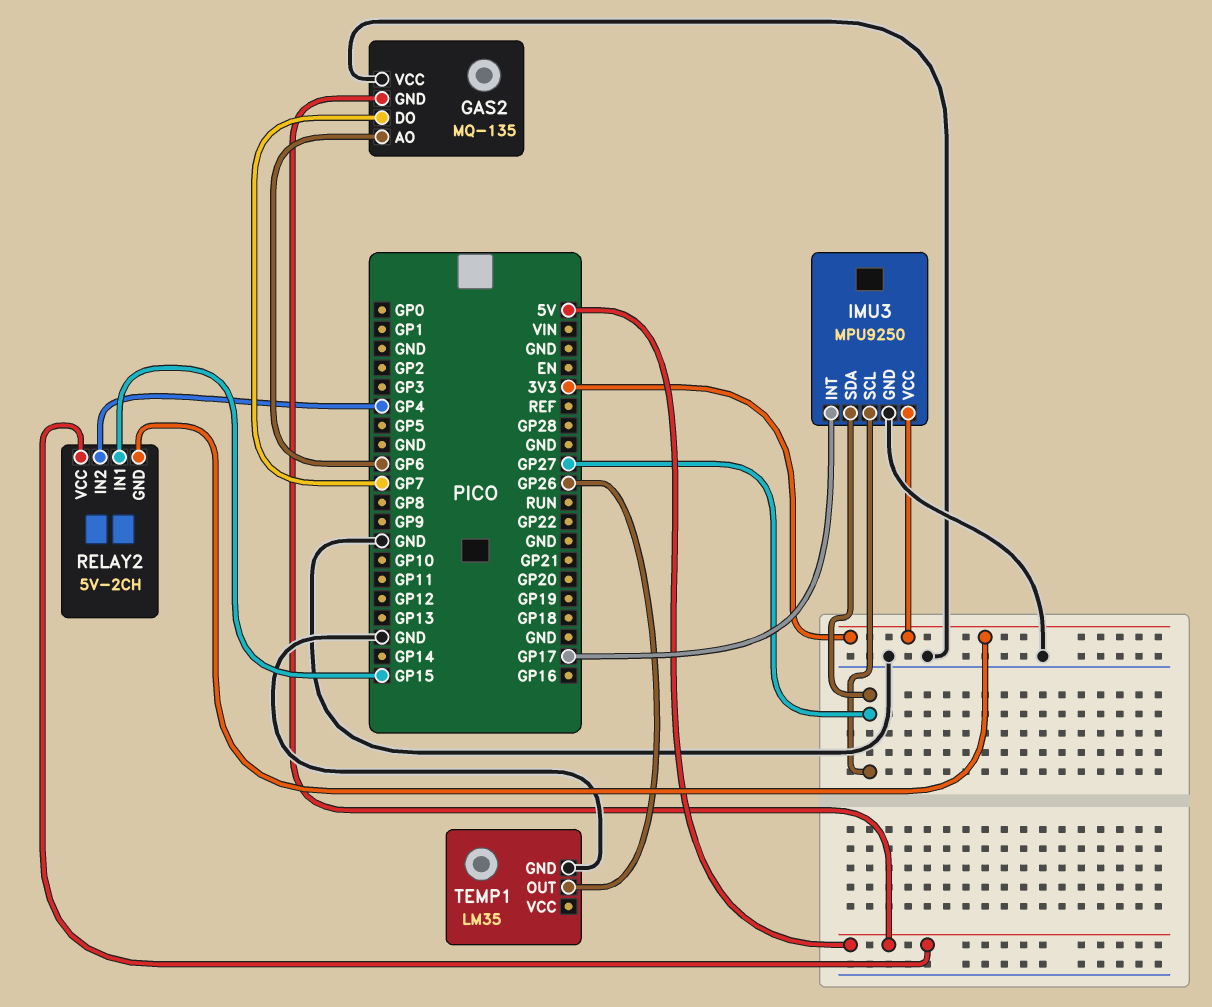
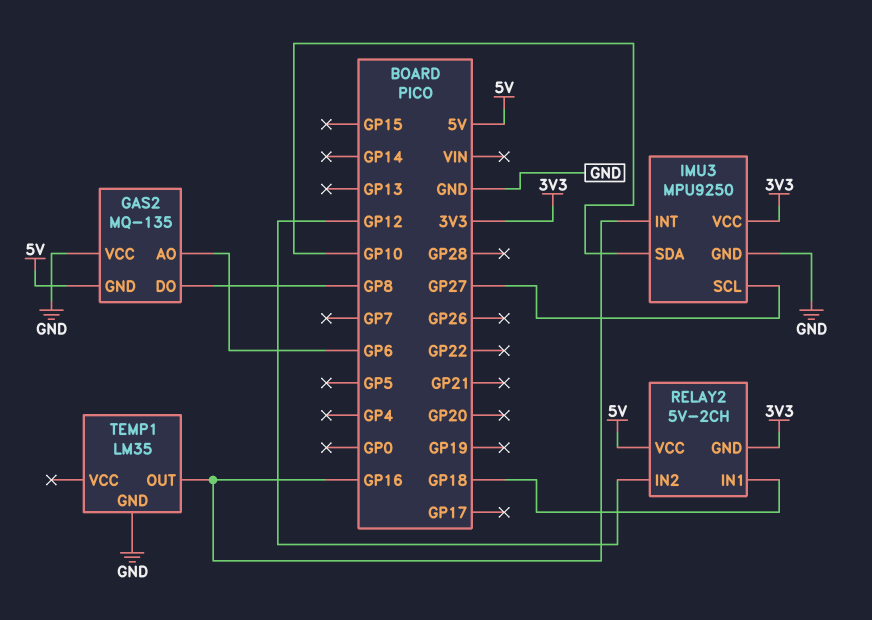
GAS2 pin DO: GP7 -> GP8
IMU3 pin INT: GP17 -> GP16
IMU3 pin SDA: GP27 -> GP10
RELAY2 pin IN1: GP15 -> GP18
RELAY2 pin IN2: GP4 -> GP12
TEMP1 pin OUT: GP26 -> GP16

